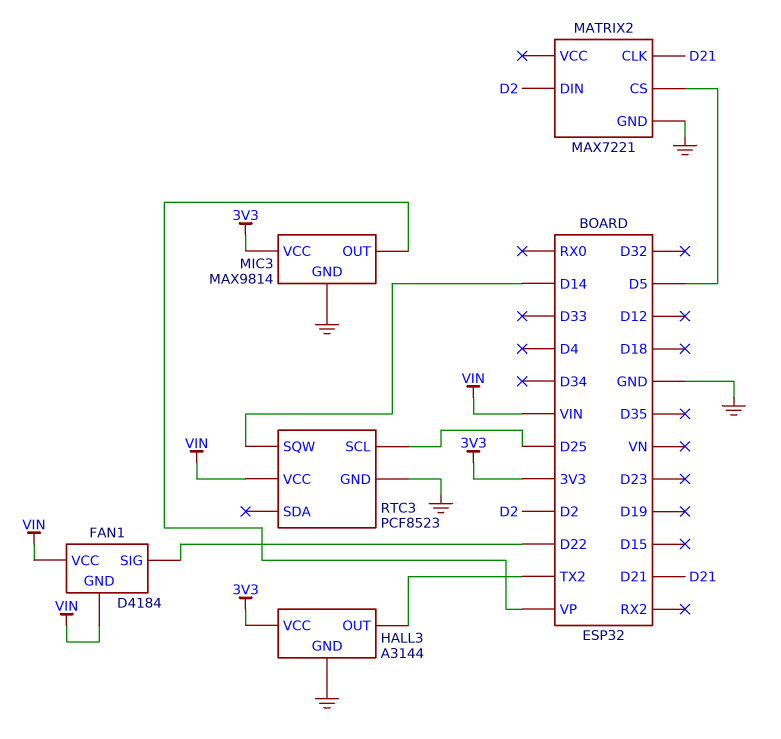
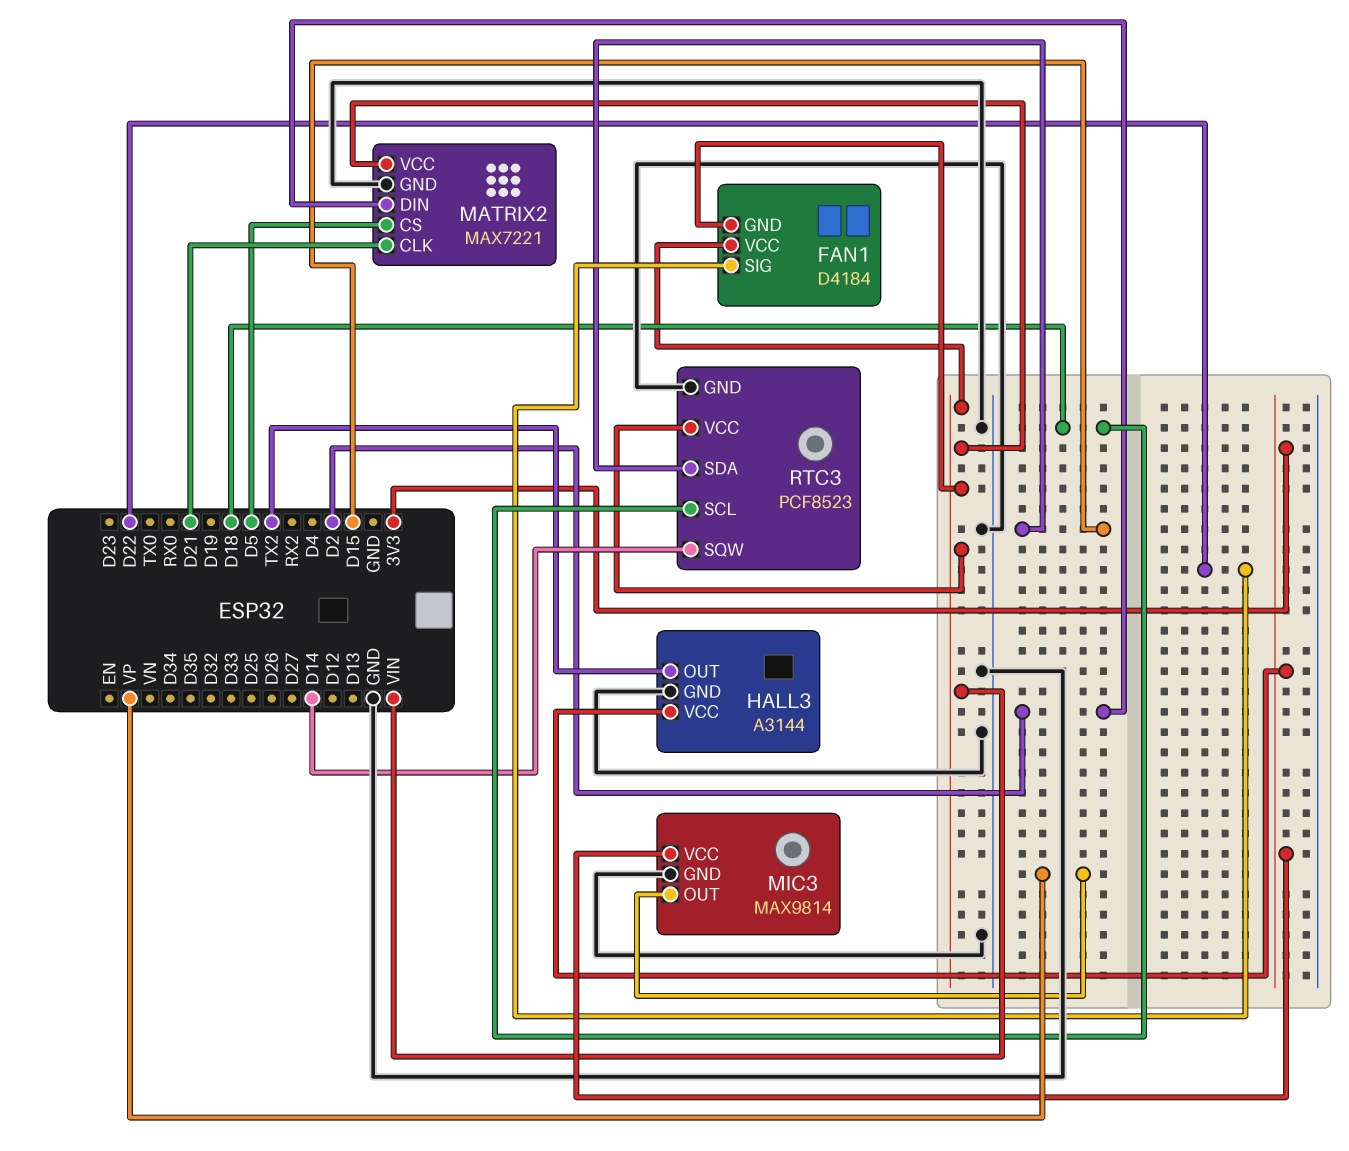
MATRIX2 pin VCC: none -> VIN
RTC3 pin SCL: D25 -> D18
RTC3 pin SDA: none -> D15

